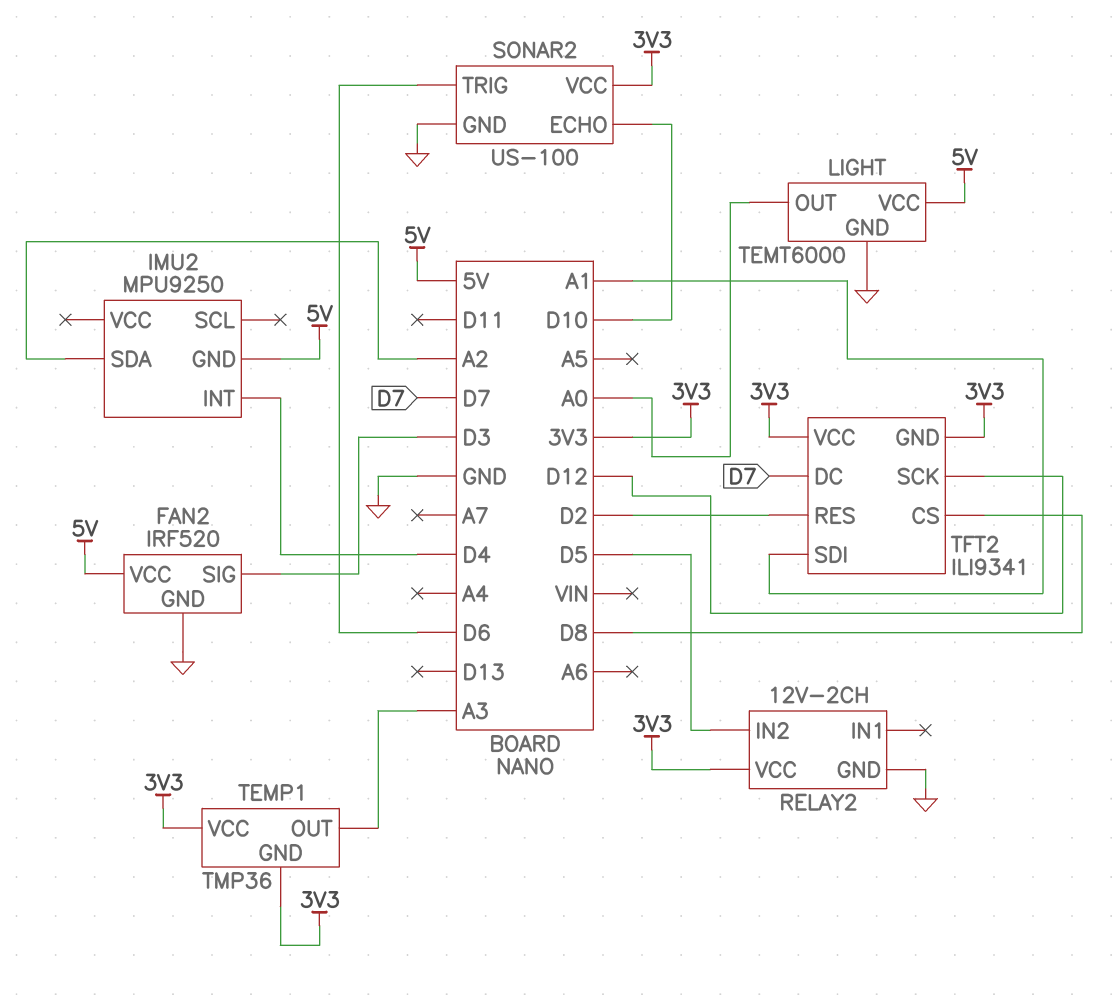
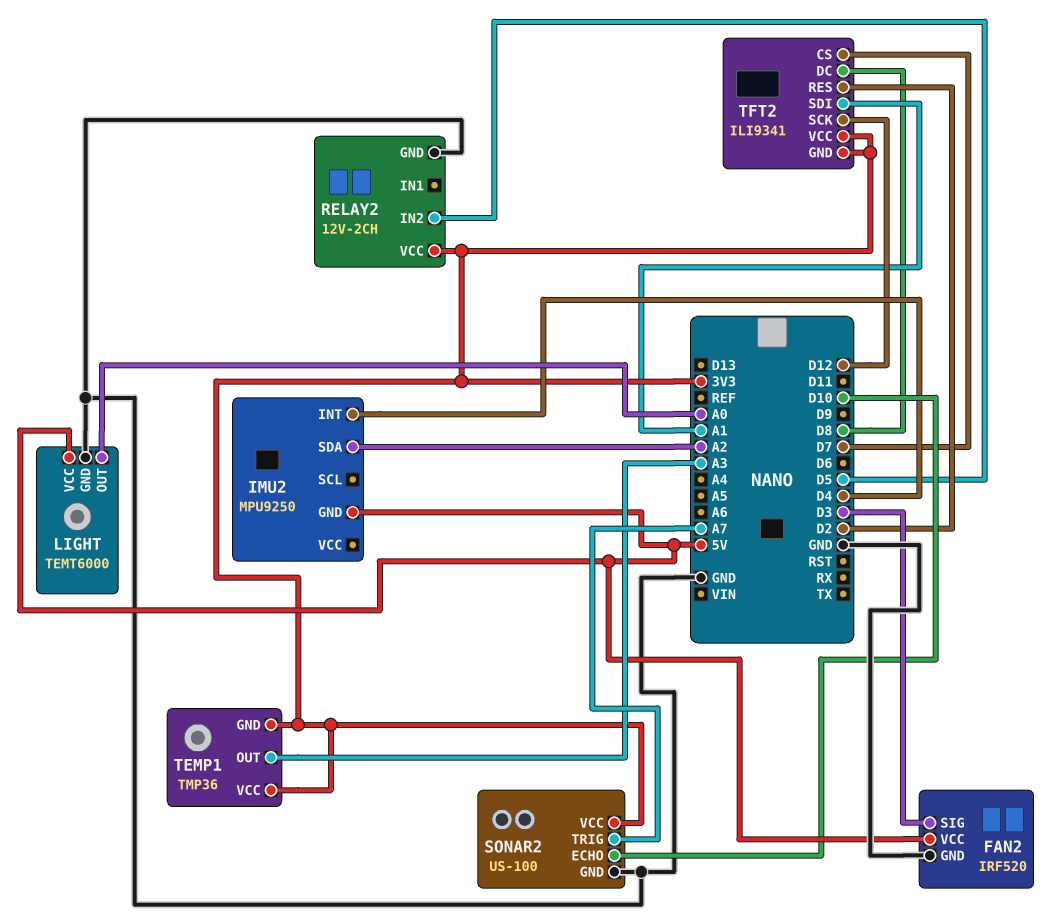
SONAR2 pin TRIG: D6 -> A7
TFT2 pin CS: D8 -> D7
TFT2 pin DC: D7 -> D8

